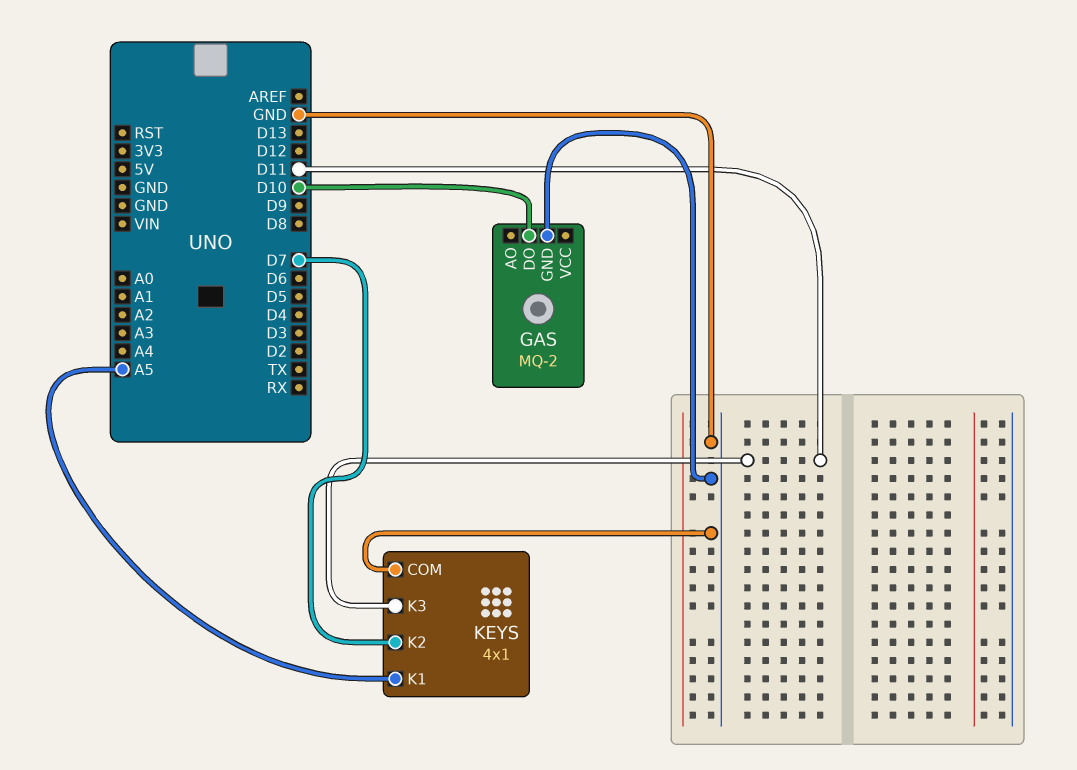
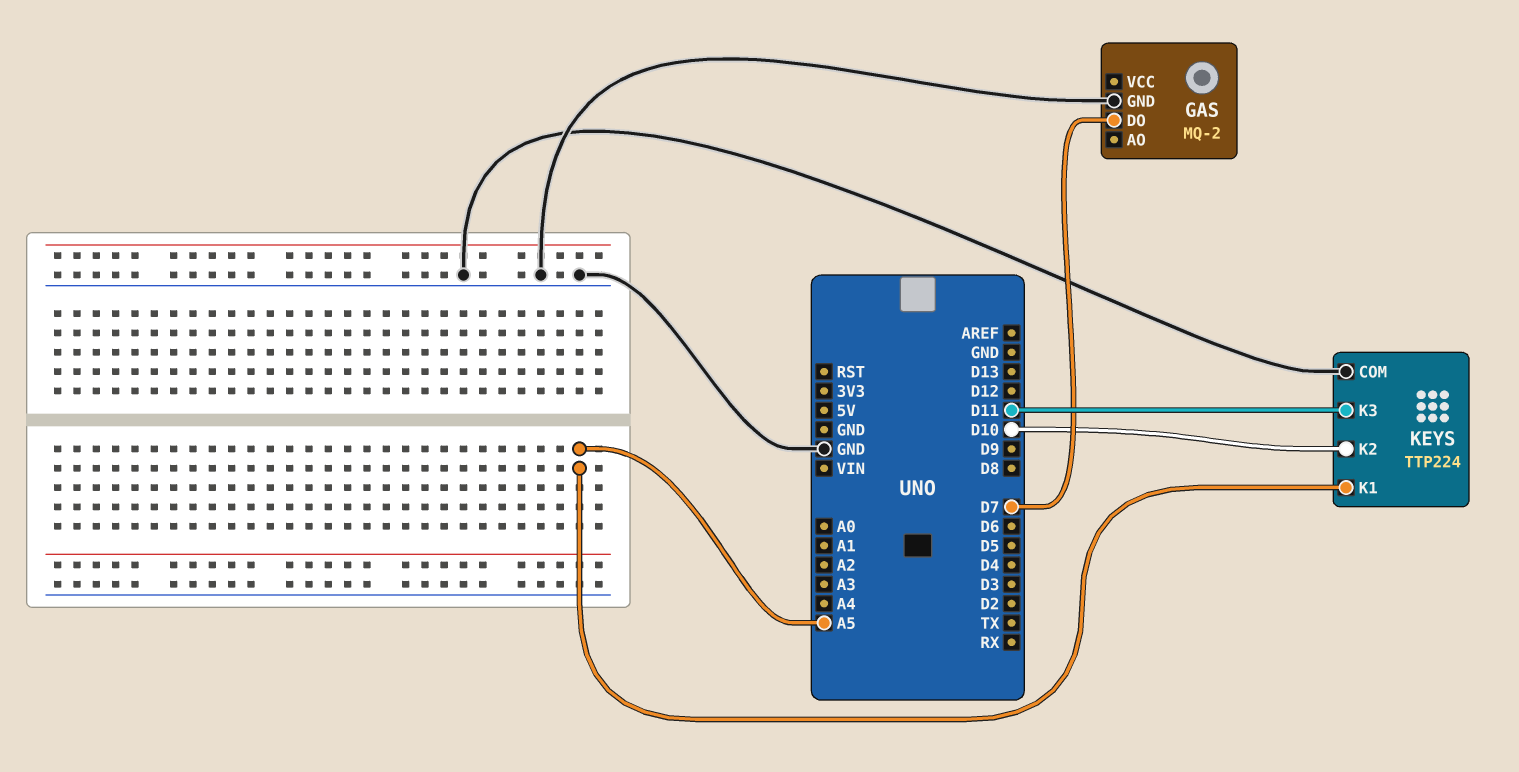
GAS pin DO: D10 -> D7
KEYS: 4x1 -> TTP224
KEYS pin K2: D7 -> D10

